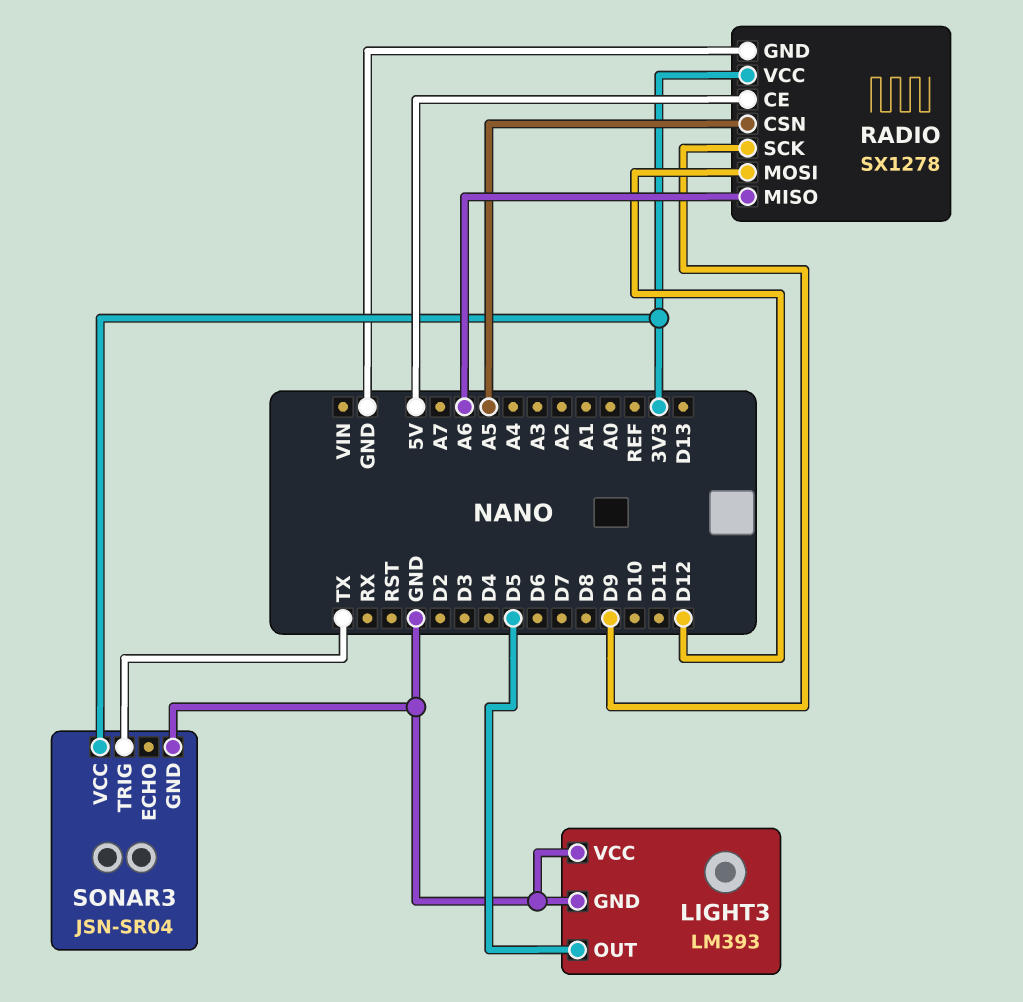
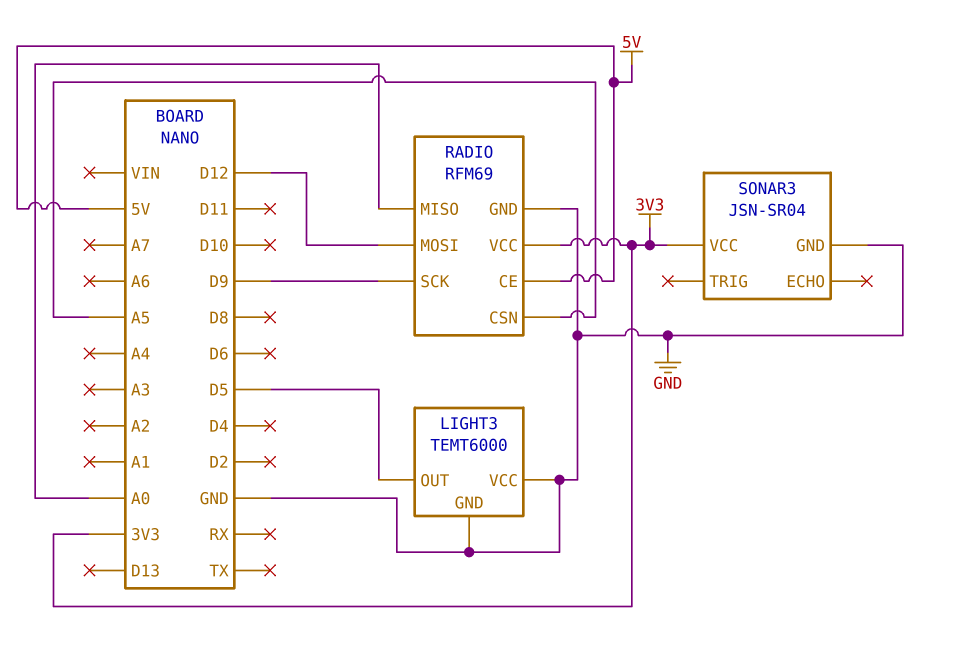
LIGHT3: LM393 -> TEMT6000
RADIO: SX1278 -> RFM69
RADIO pin MISO: A6 -> A0
SONAR3 pin TRIG: TX -> none

